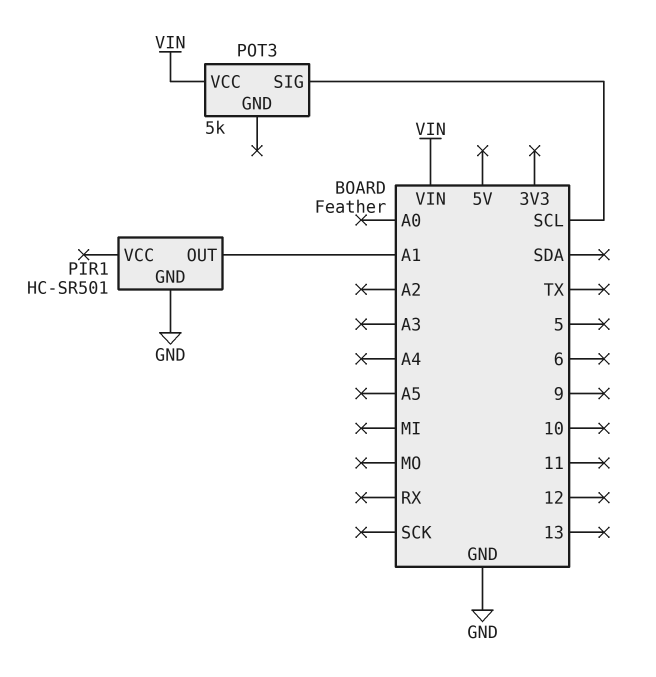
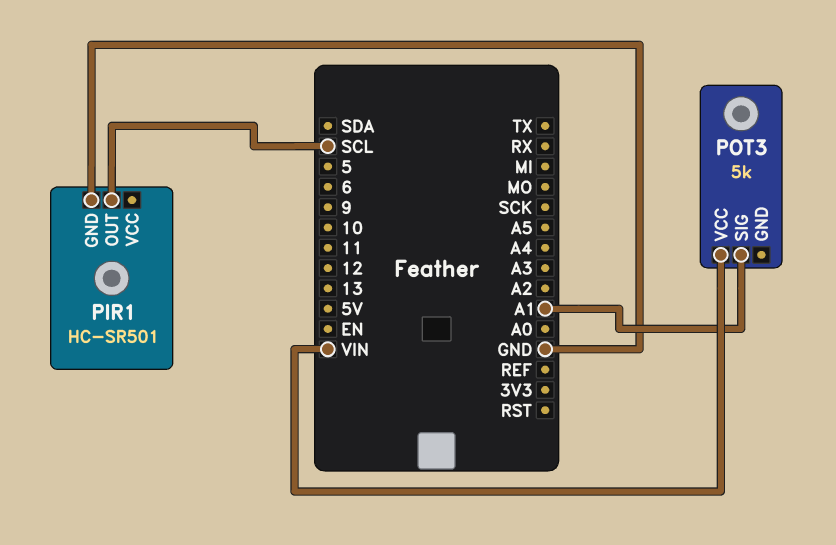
PIR1 pin OUT: A1 -> SCL
POT3 pin SIG: SCL -> A1

